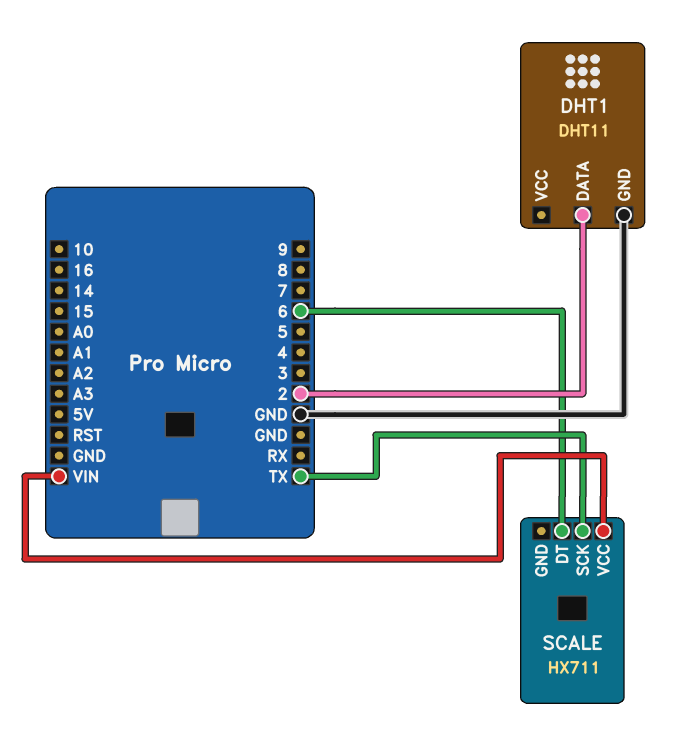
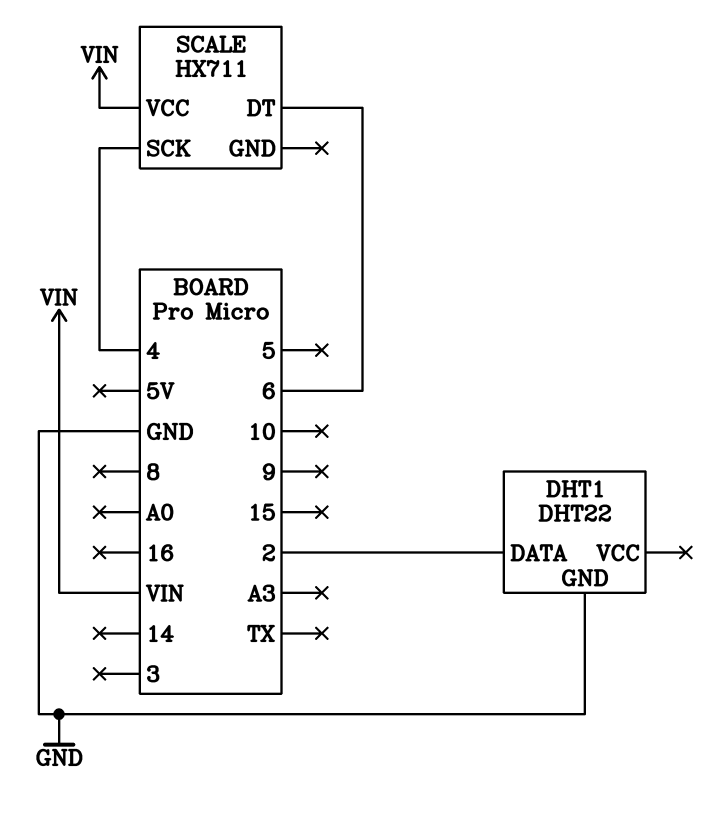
DHT1: DHT11 -> DHT22
SCALE pin SCK: TX -> 4

